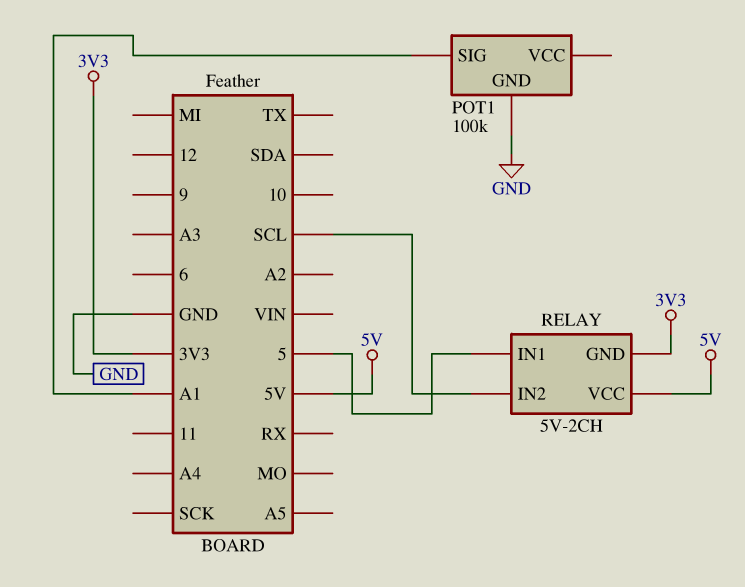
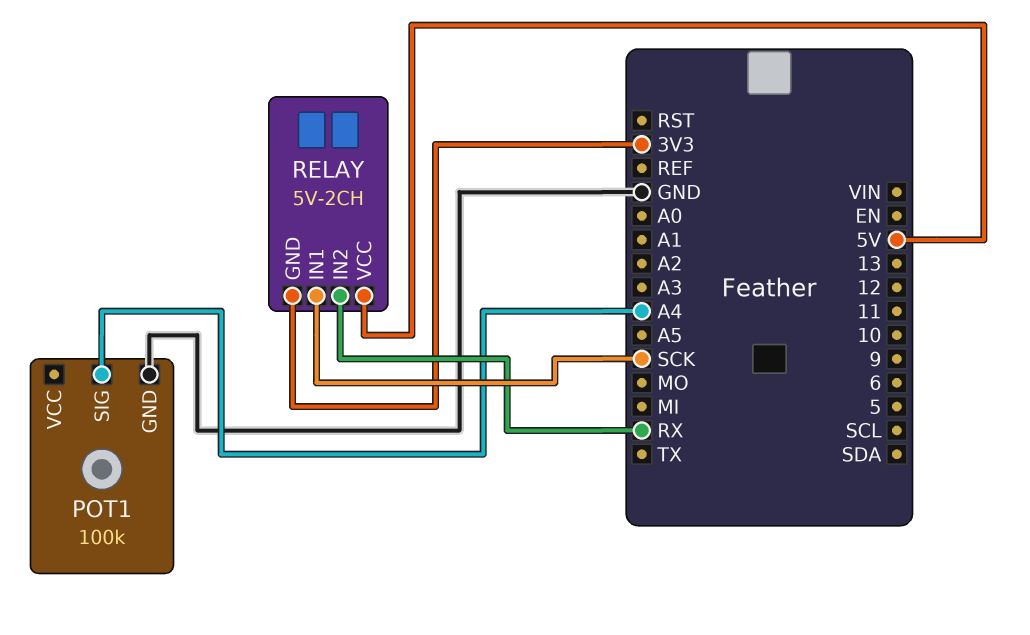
POT1 pin SIG: A1 -> A4
RELAY pin IN1: 5 -> SCK
RELAY pin IN2: SCL -> RX

